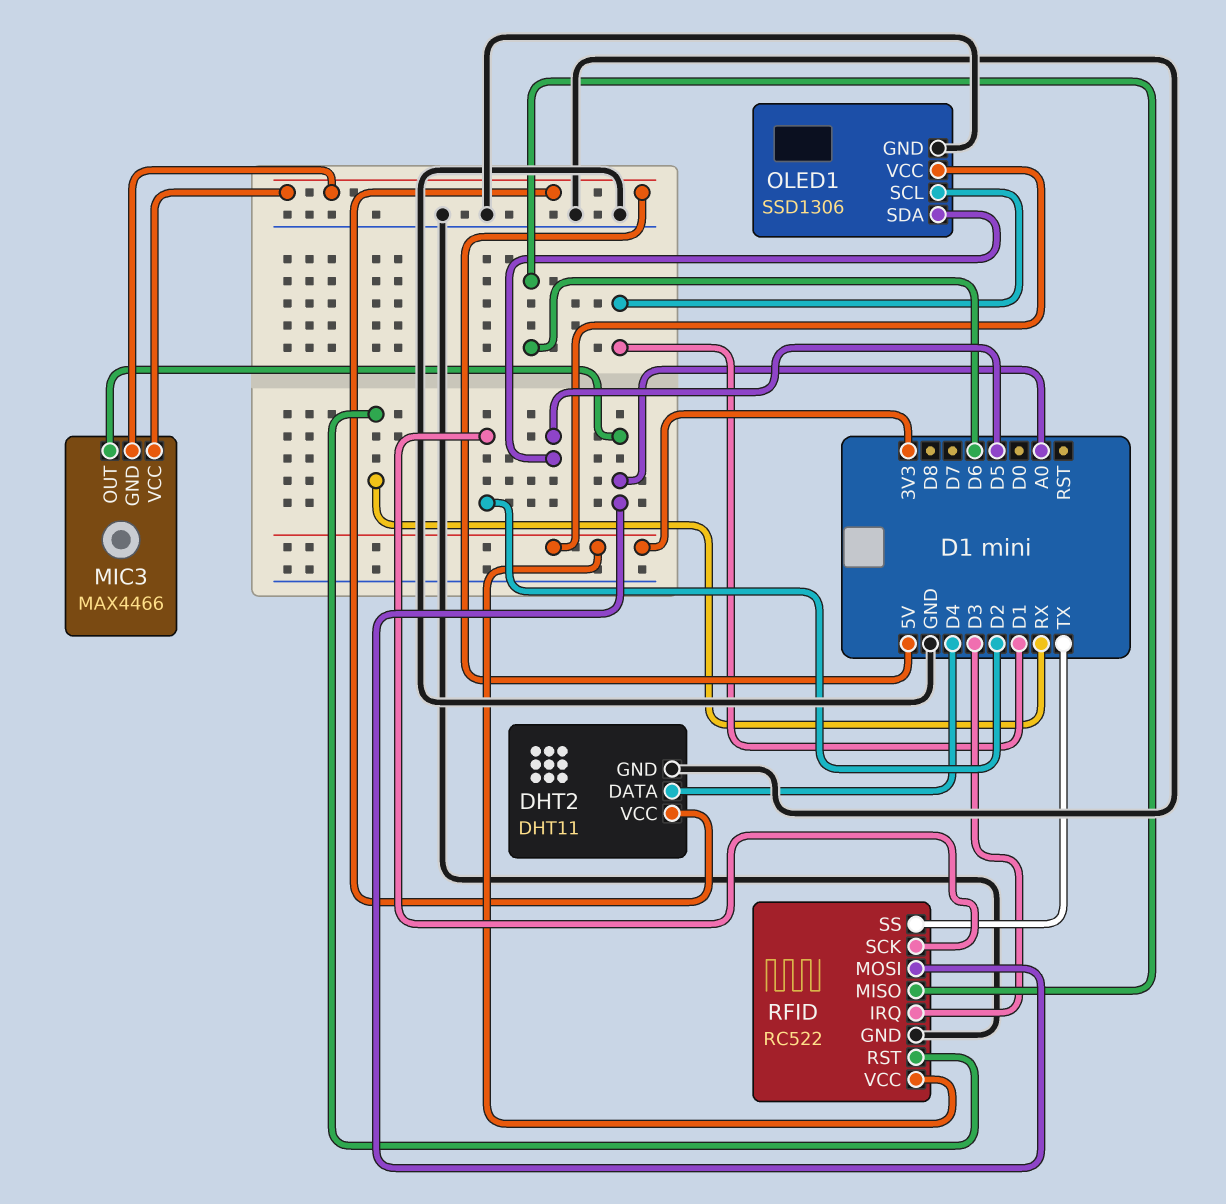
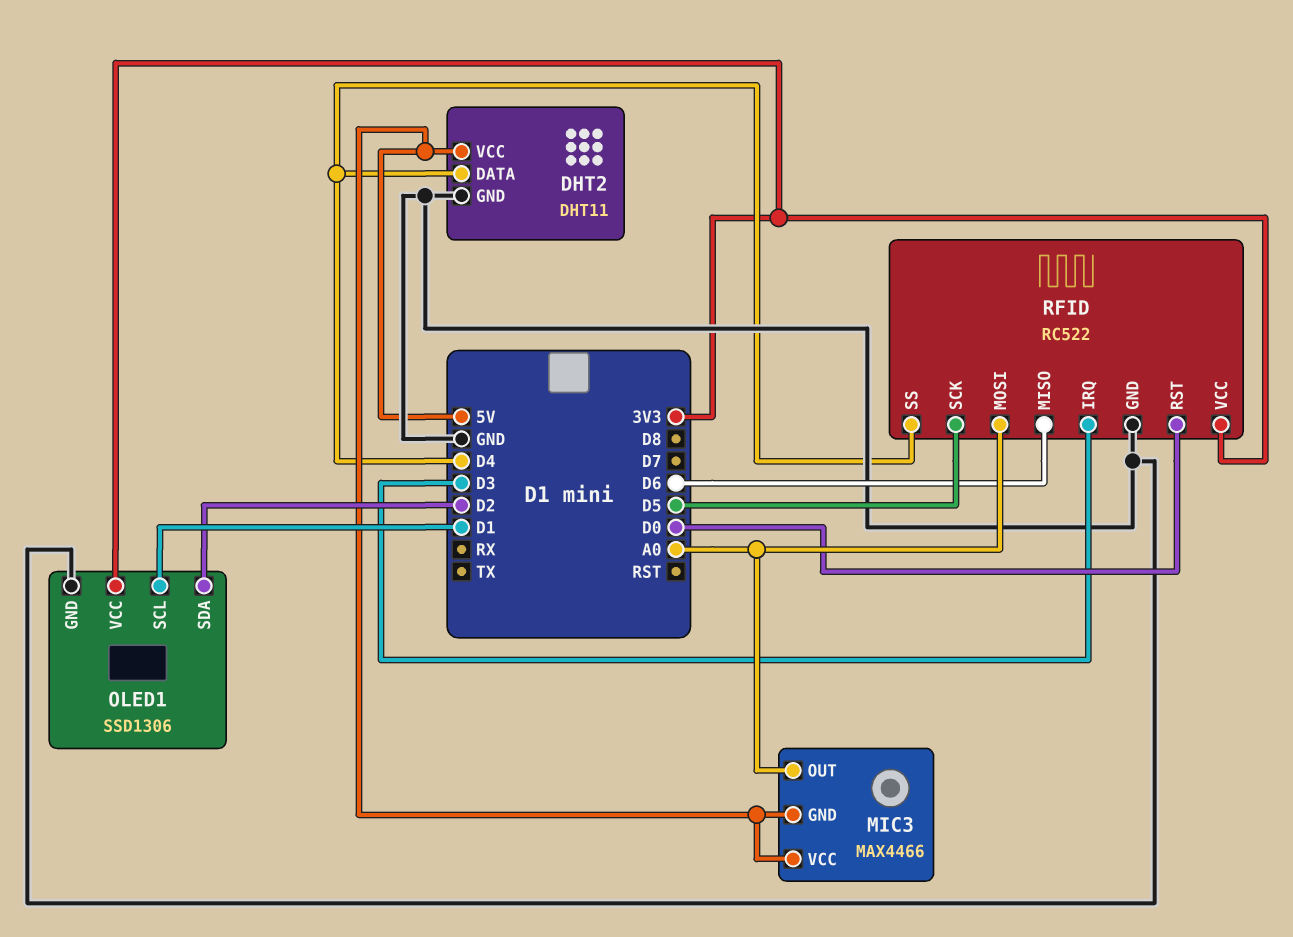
OLED1 pin SDA: D5 -> D2
RFID pin RST: RX -> D0
RFID pin SCK: D2 -> D5
RFID pin SS: TX -> D4

